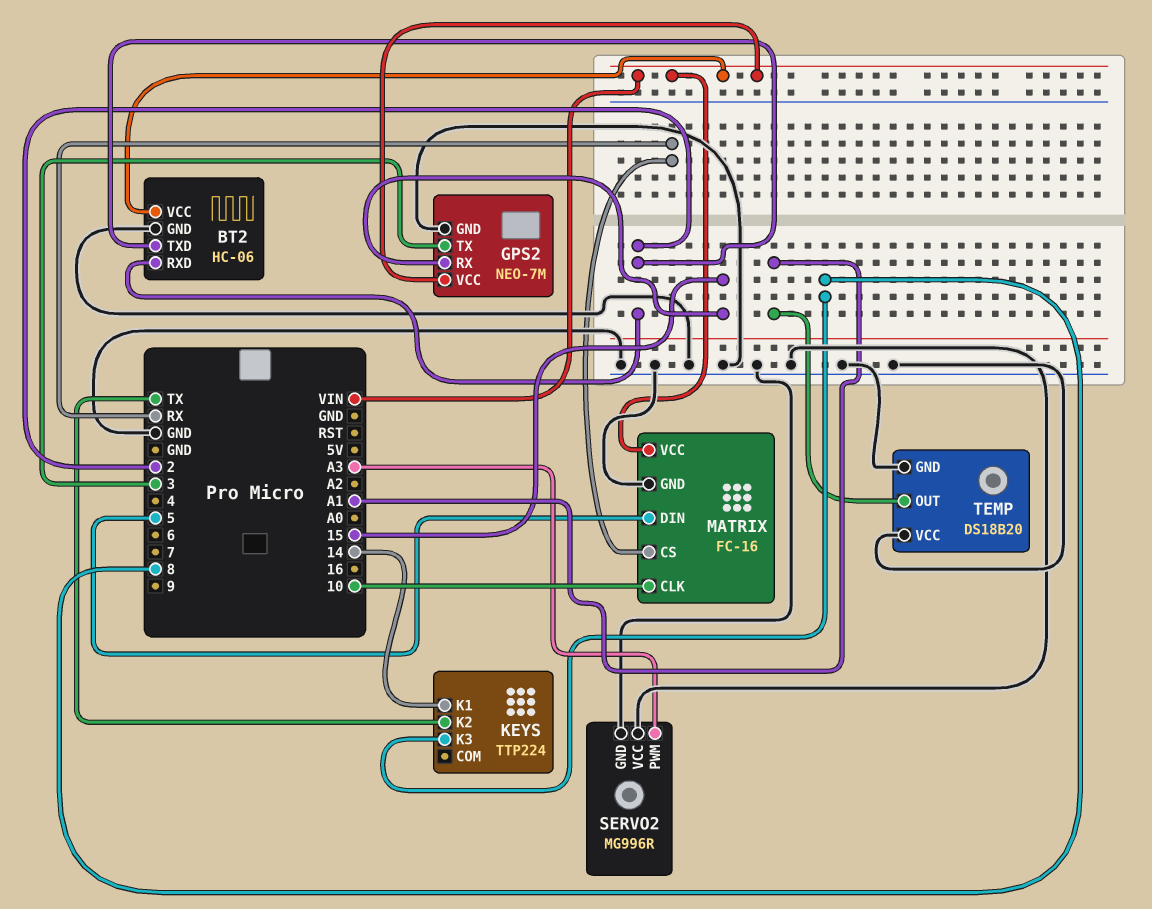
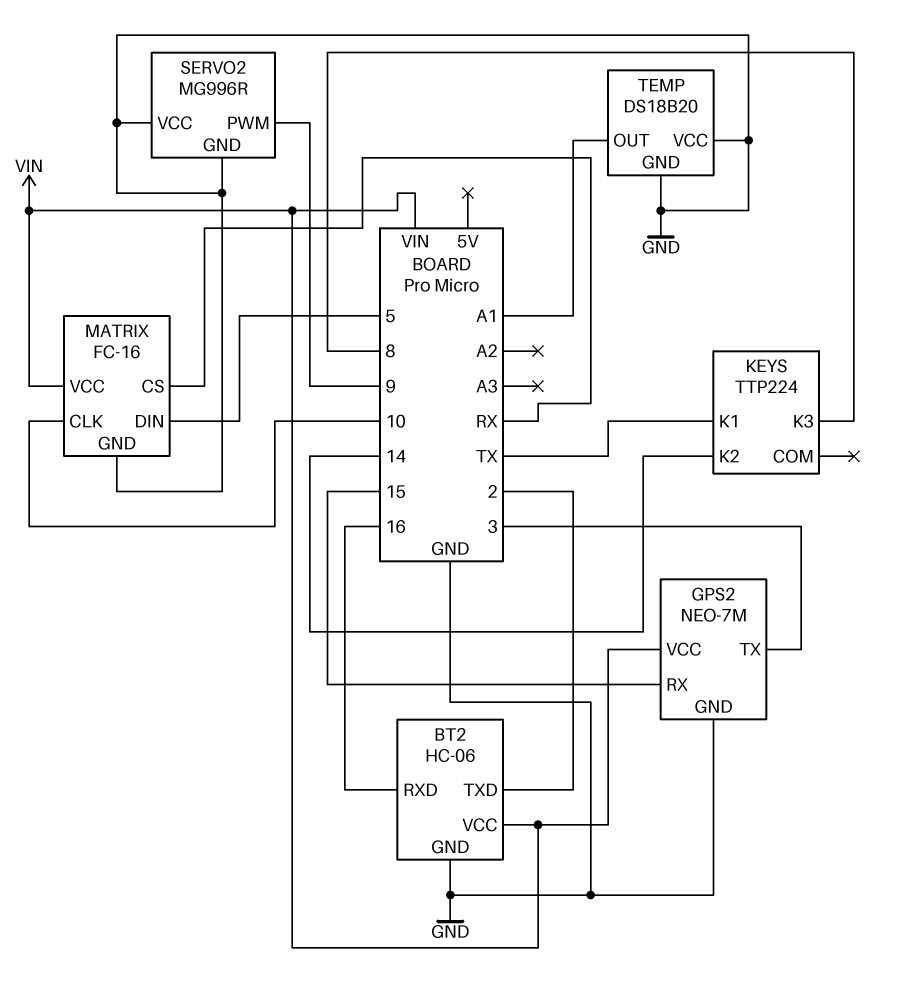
BT2 pin RXD: 2 -> 16
KEYS pin K1: 14 -> TX
KEYS pin K2: TX -> 14
SERVO2 pin PWM: A3 -> 9

